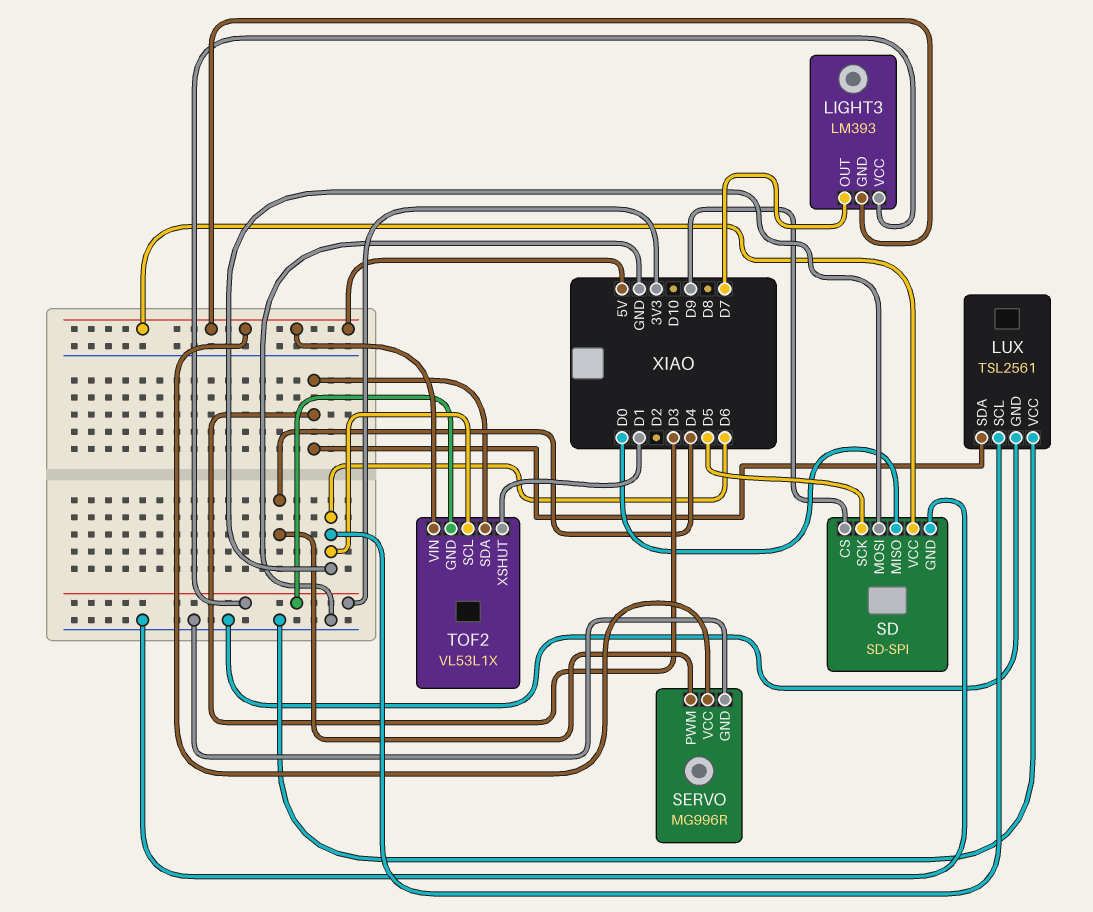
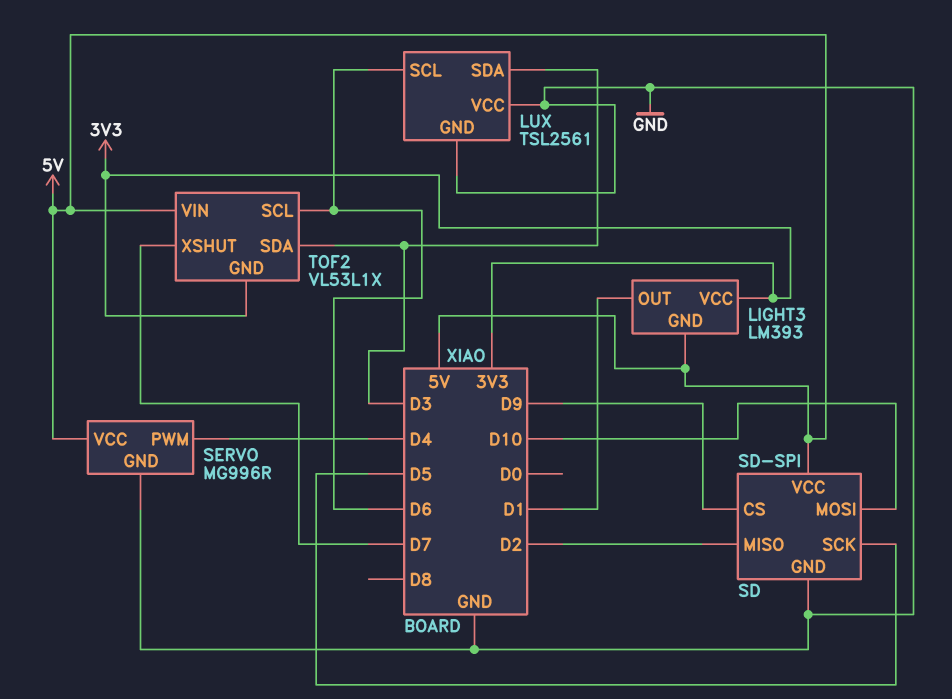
LIGHT3 pin OUT: D7 -> D1
SD pin MISO: D0 -> D2
SD pin MOSI: D6 -> D10
TOF2 pin XSHUT: D1 -> D7

